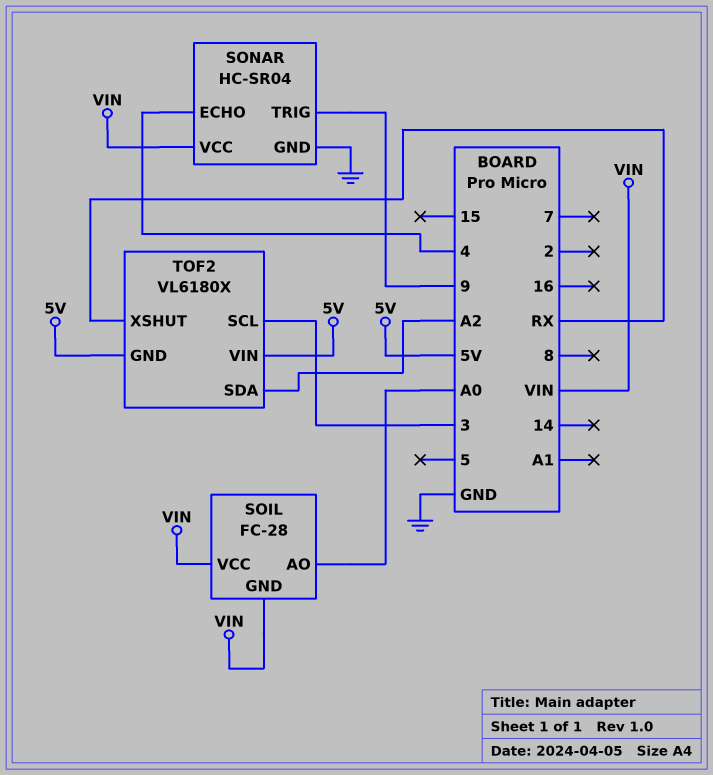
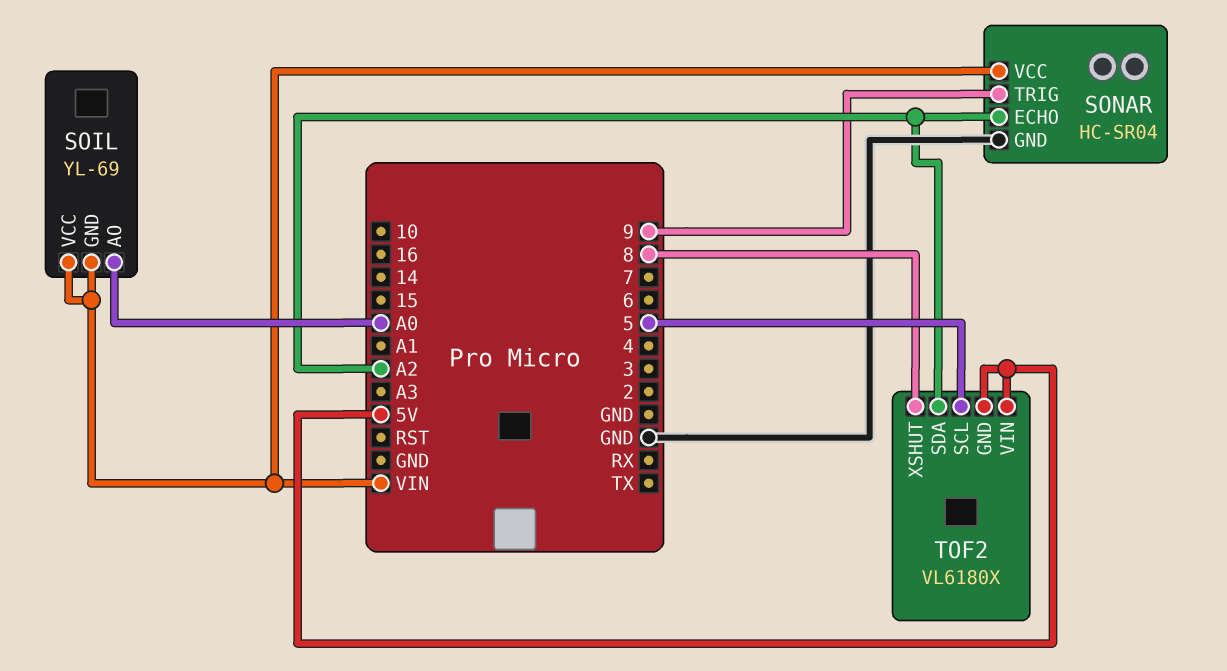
SOIL: FC-28 -> YL-69
SONAR pin ECHO: 4 -> A2
TOF2 pin SCL: 3 -> 5
TOF2 pin XSHUT: RX -> 8

